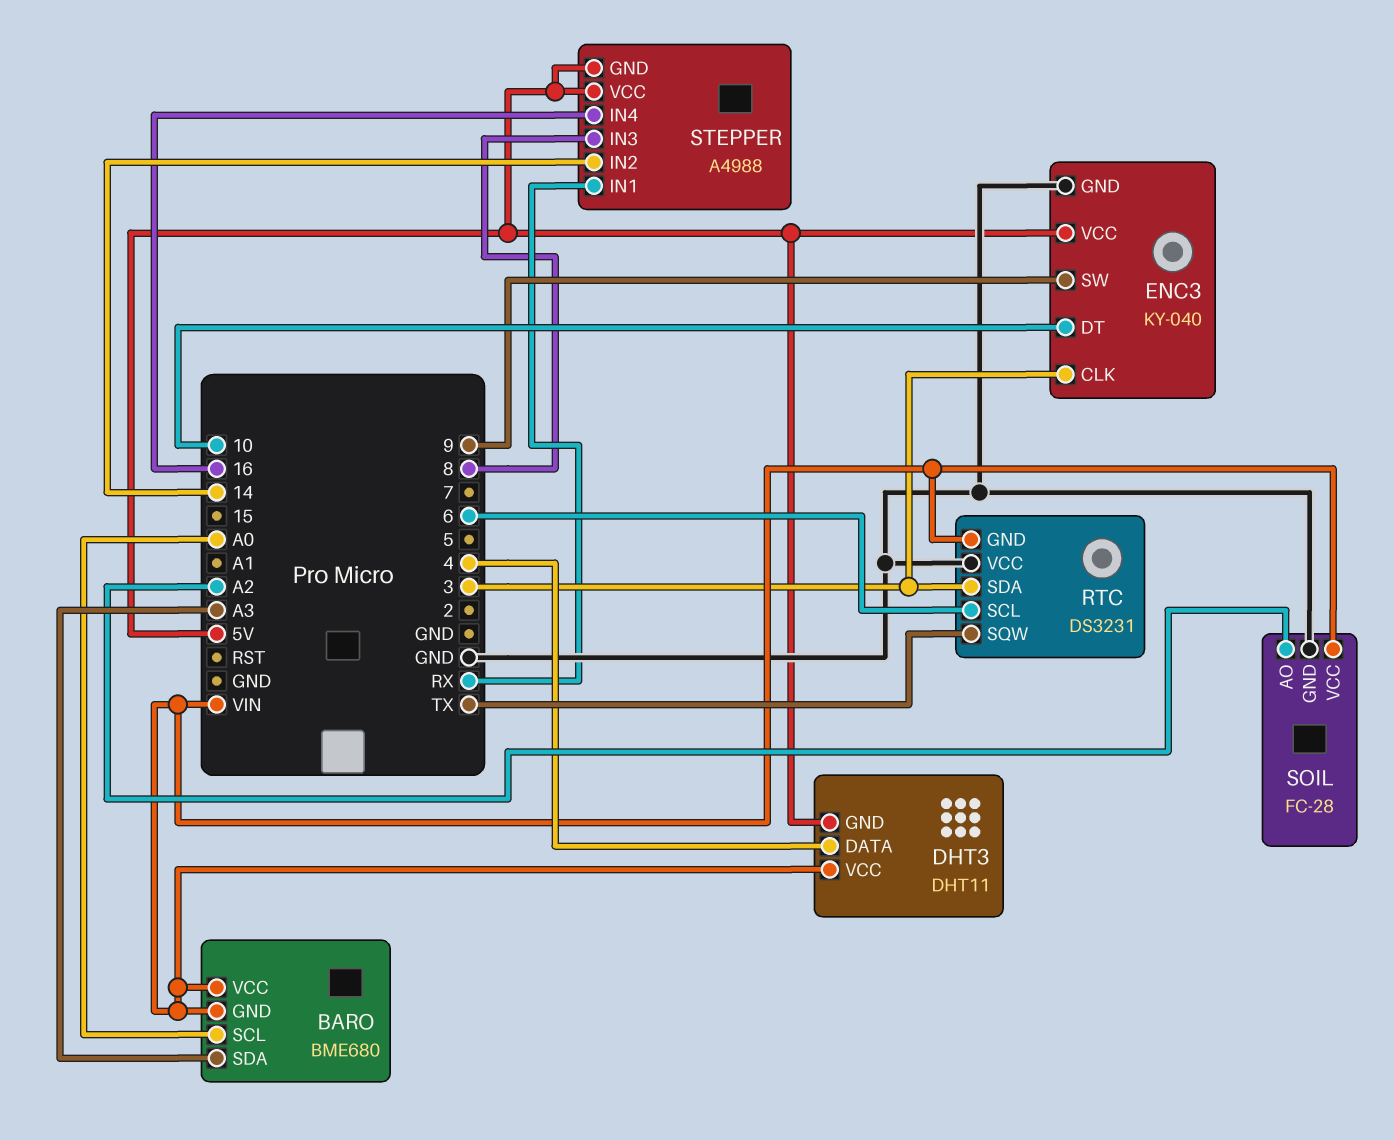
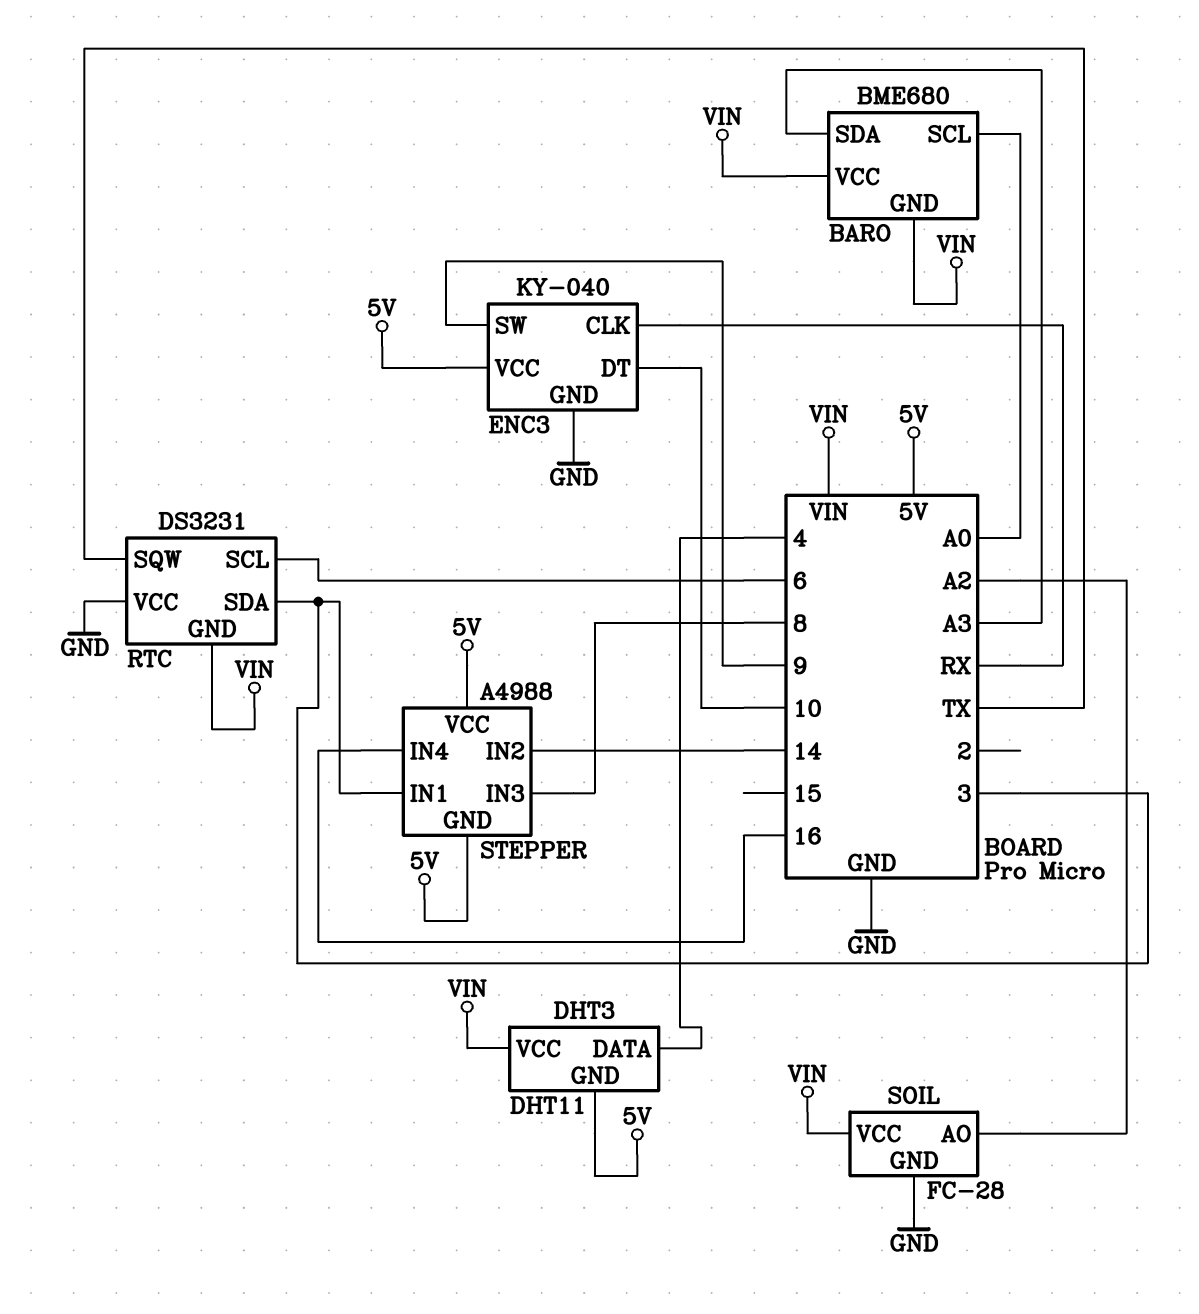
ENC3 pin CLK: 3 -> RX
STEPPER pin IN1: RX -> 3

